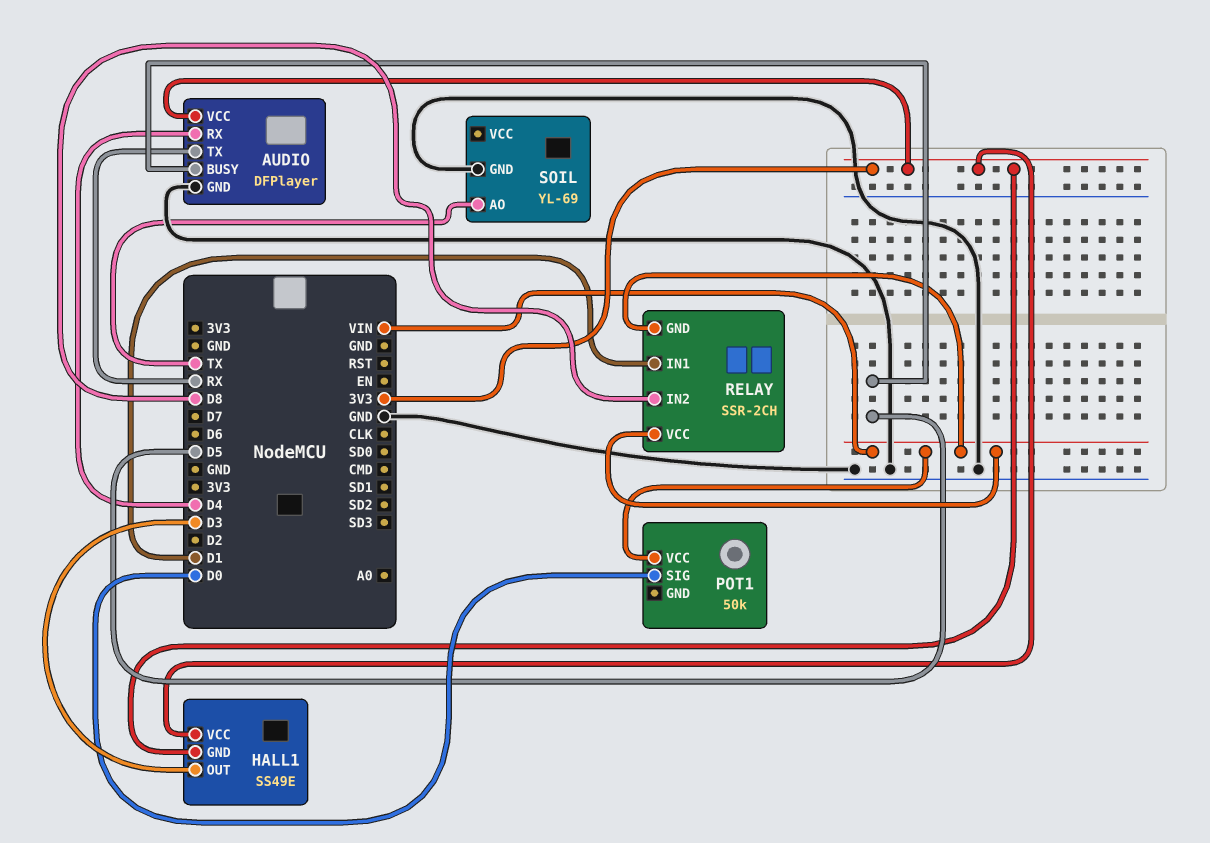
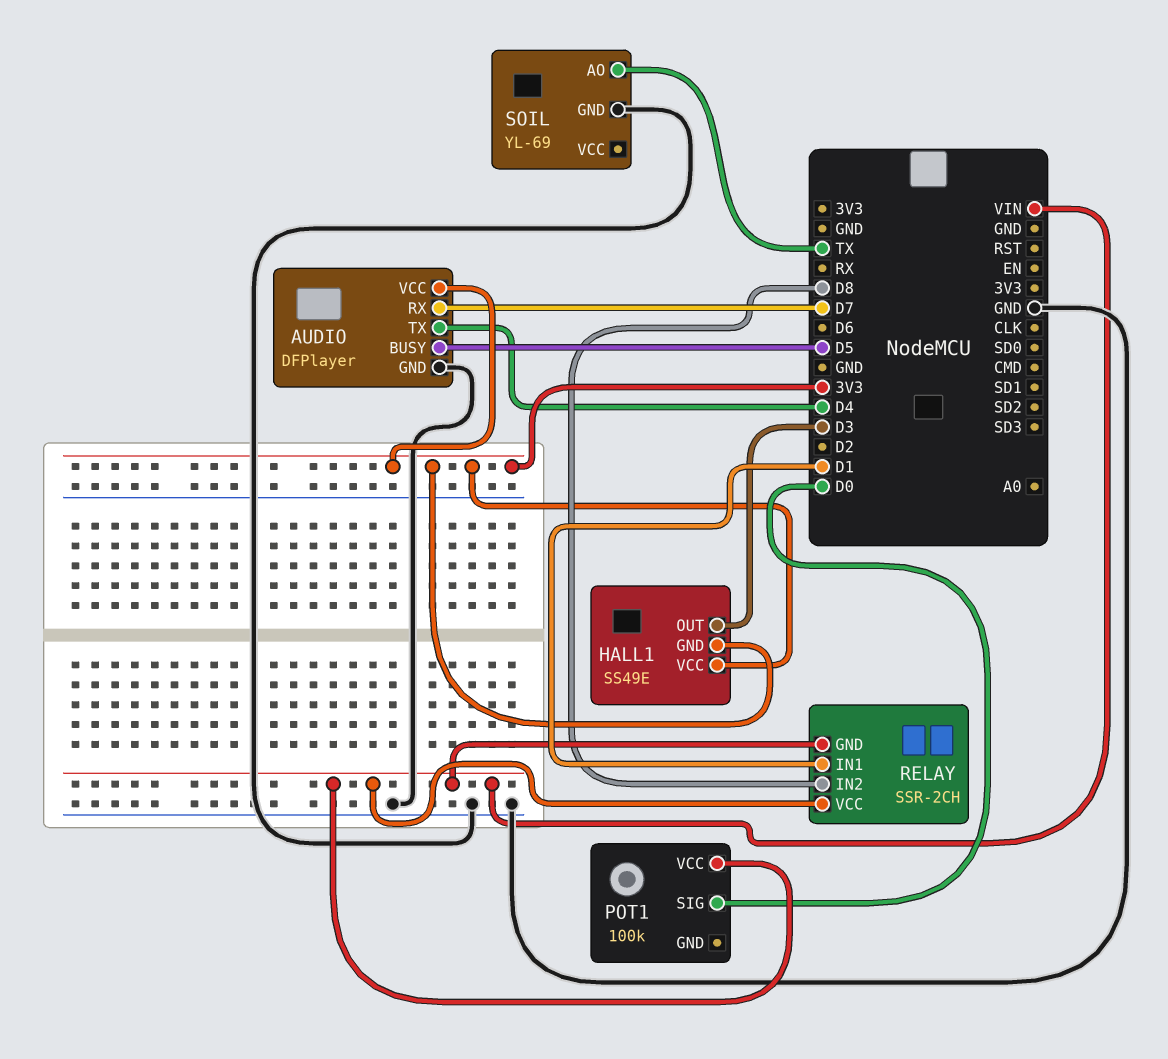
AUDIO pin RX: D4 -> D7
AUDIO pin TX: RX -> D4
POT1: 50k -> 100k

